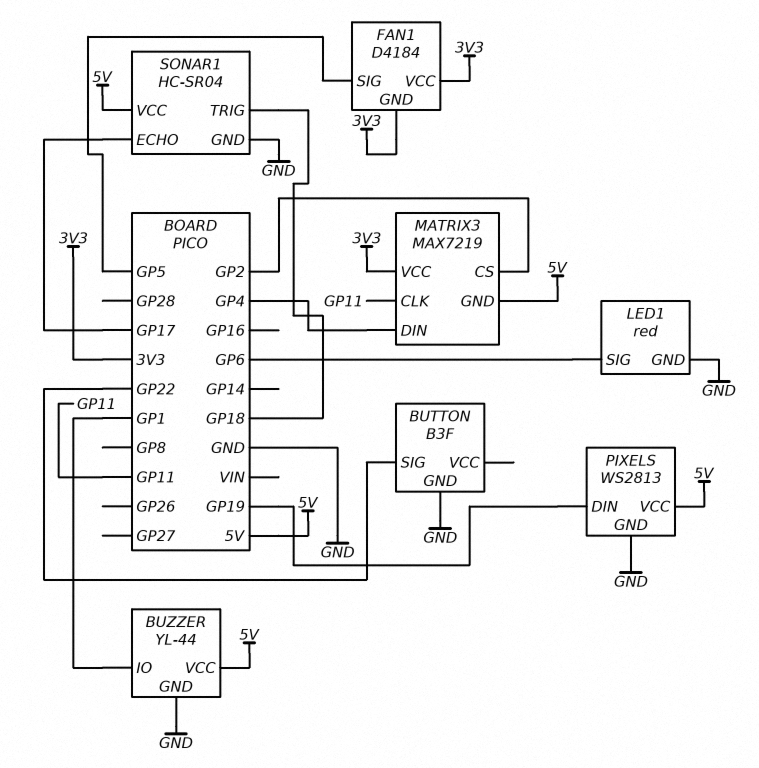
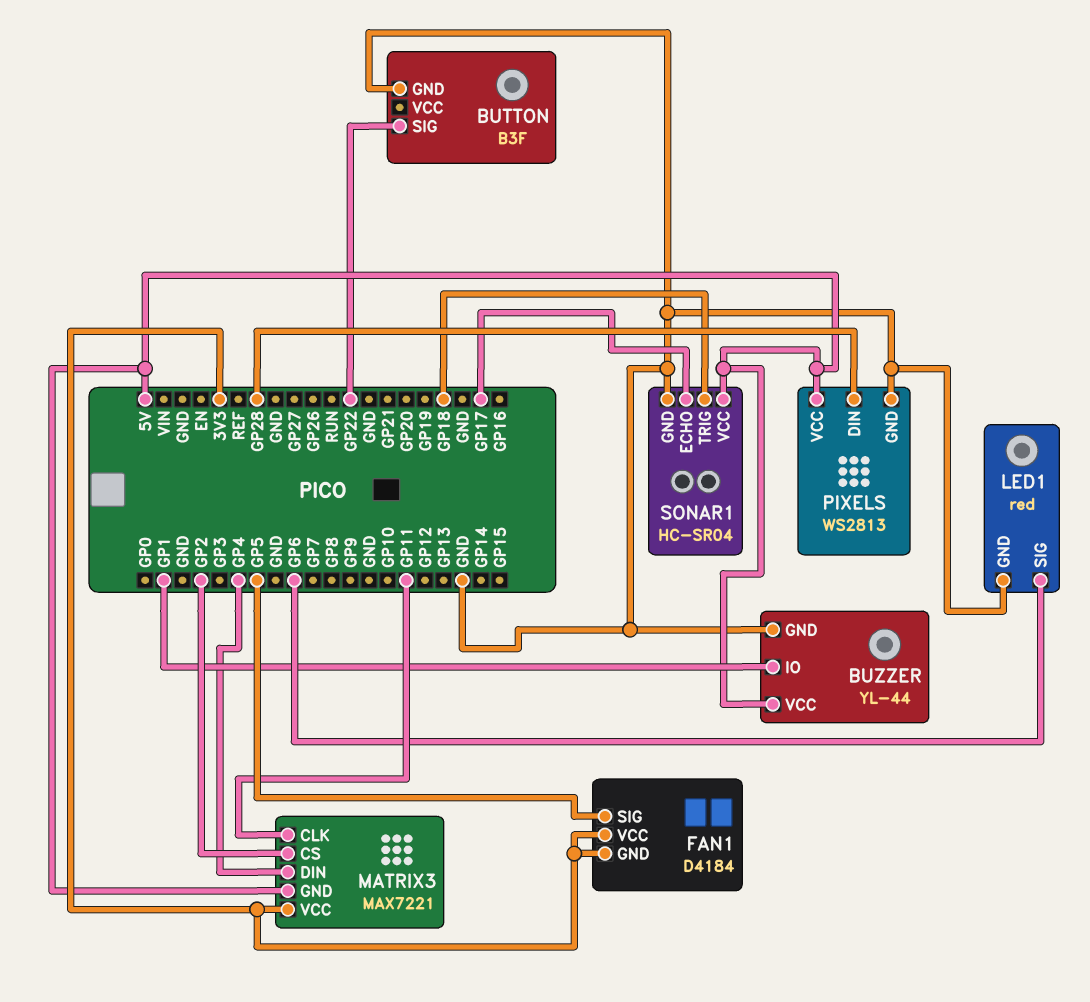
MATRIX3: MAX7219 -> MAX7221
PIXELS pin DIN: GP19 -> GP28

